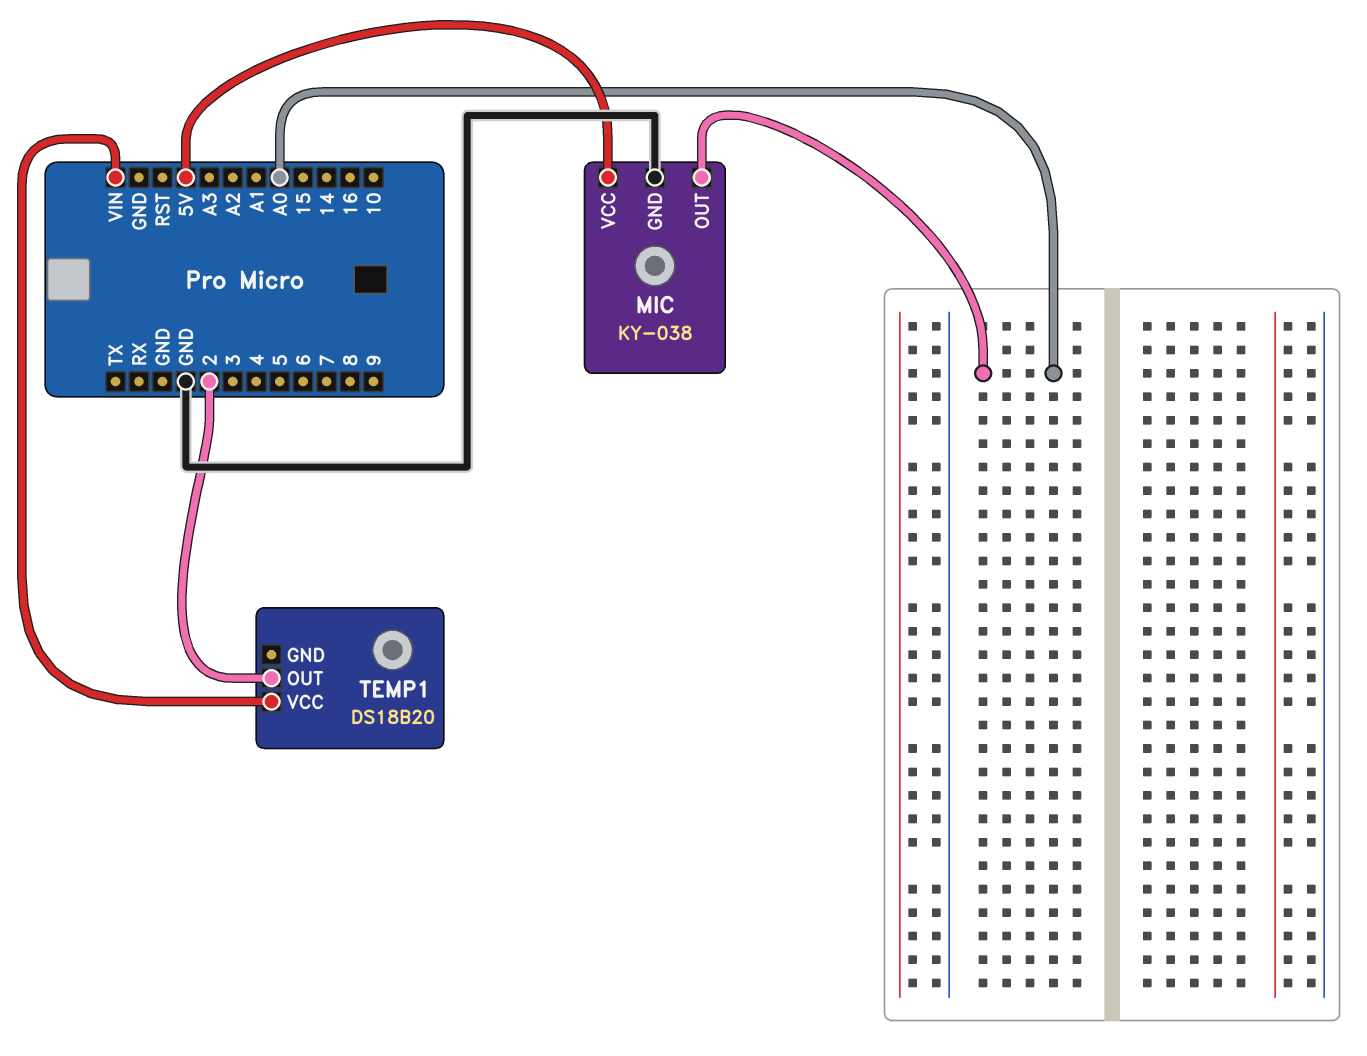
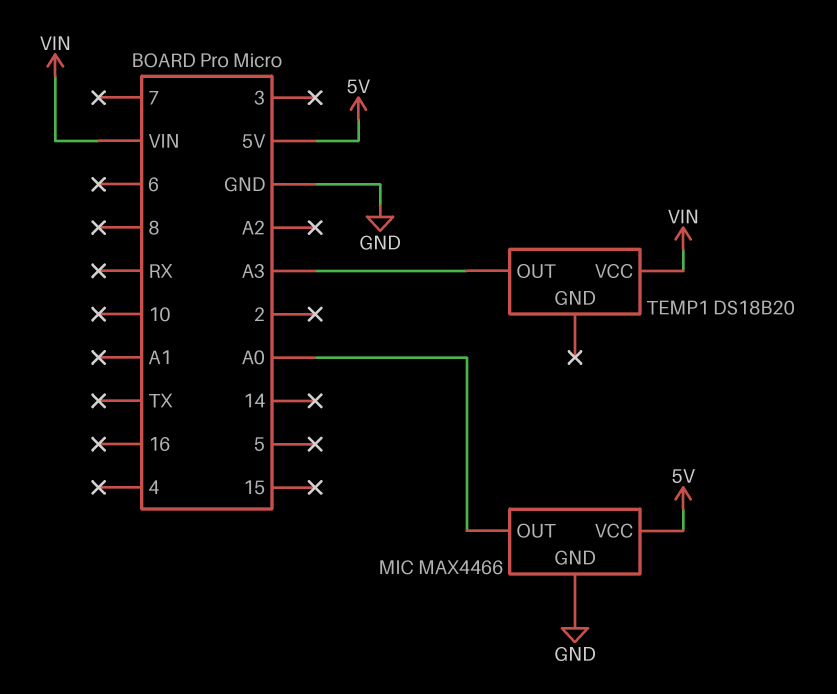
MIC: KY-038 -> MAX4466
TEMP1 pin OUT: 2 -> A3

